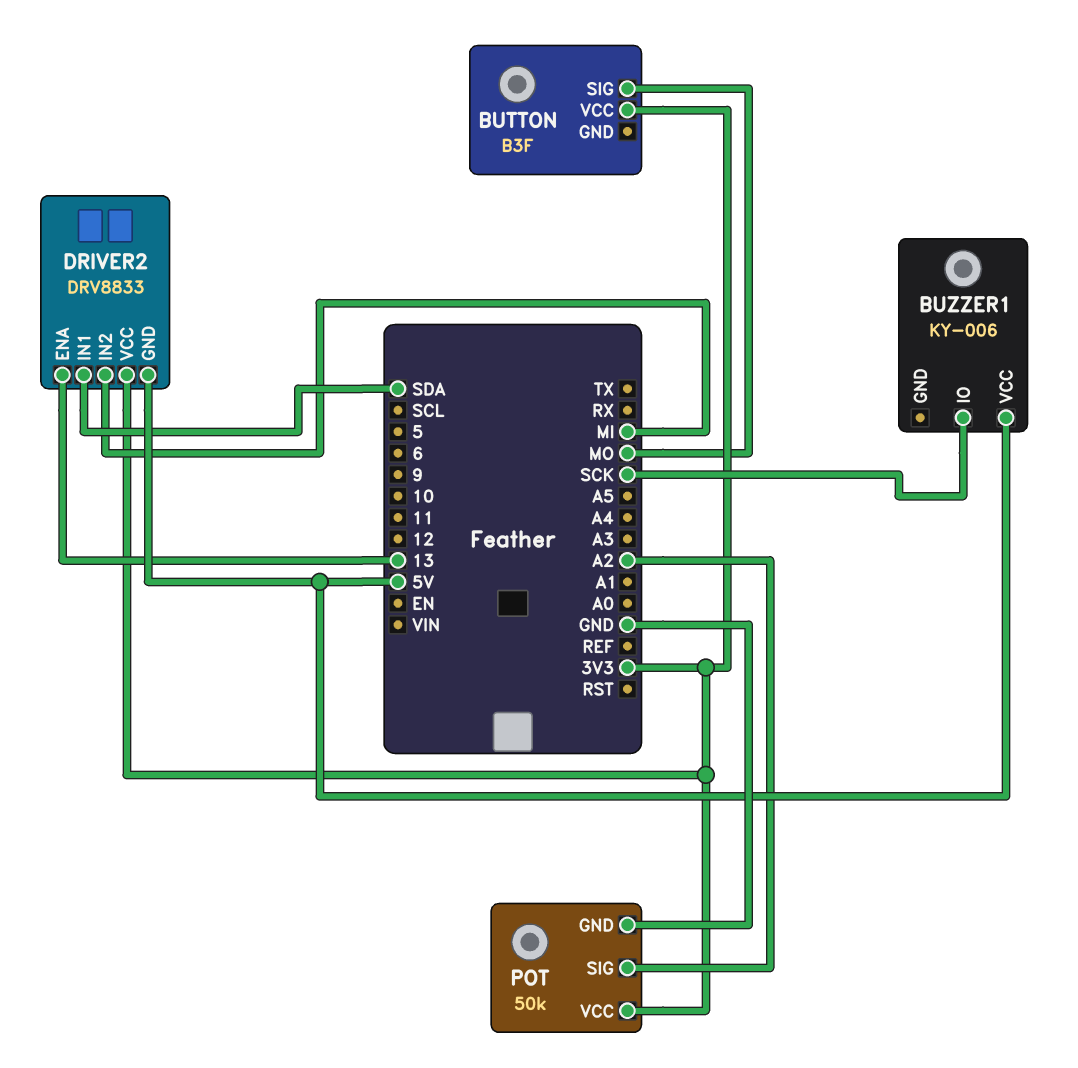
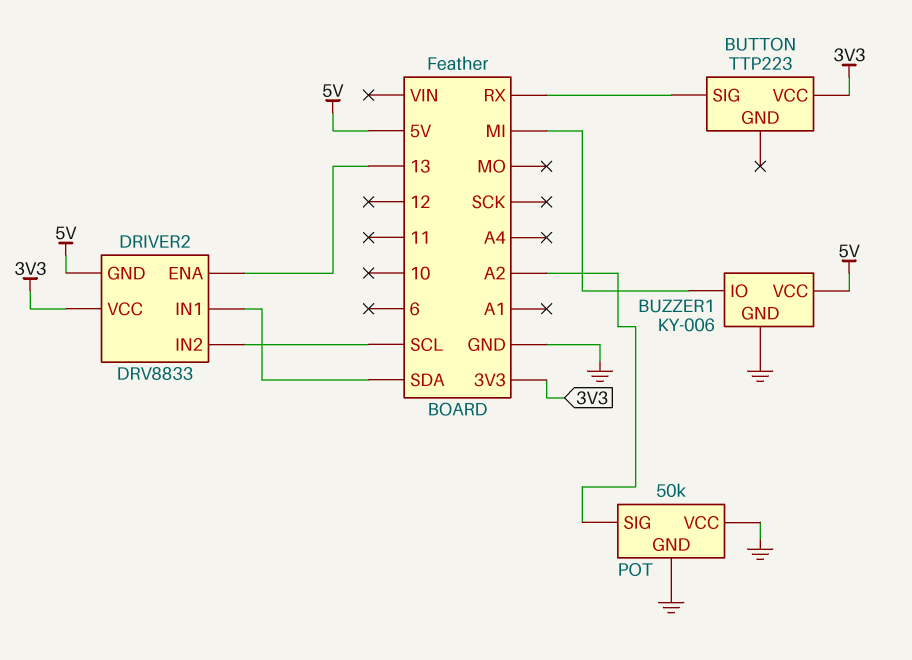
BUTTON: B3F -> TTP223
BUTTON pin SIG: MO -> RX
BUZZER1 pin GND: none -> GND
BUZZER1 pin IO: SCK -> MI
DRIVER2 pin IN2: MI -> SCL
POT pin VCC: 3V3 -> GND

